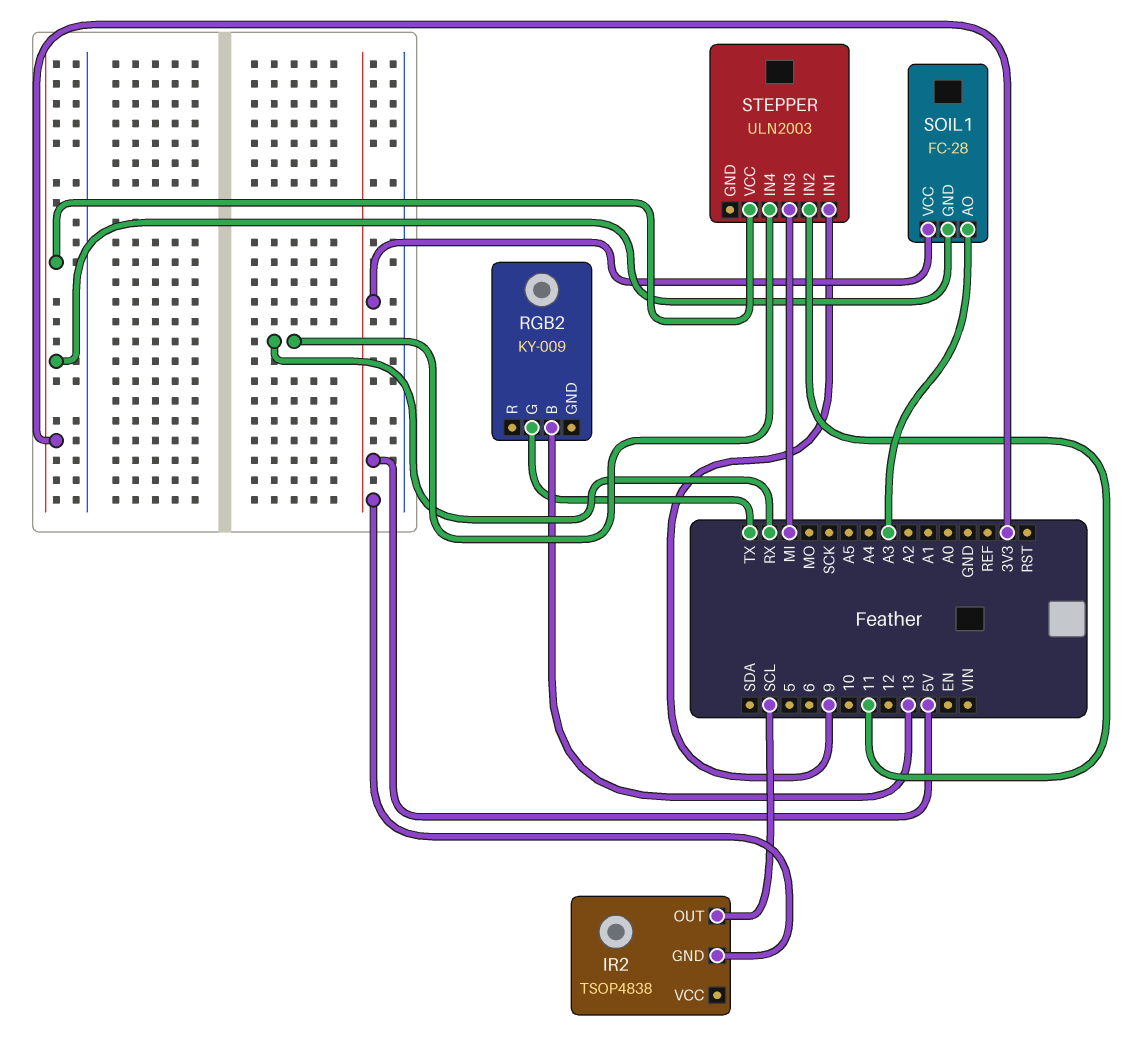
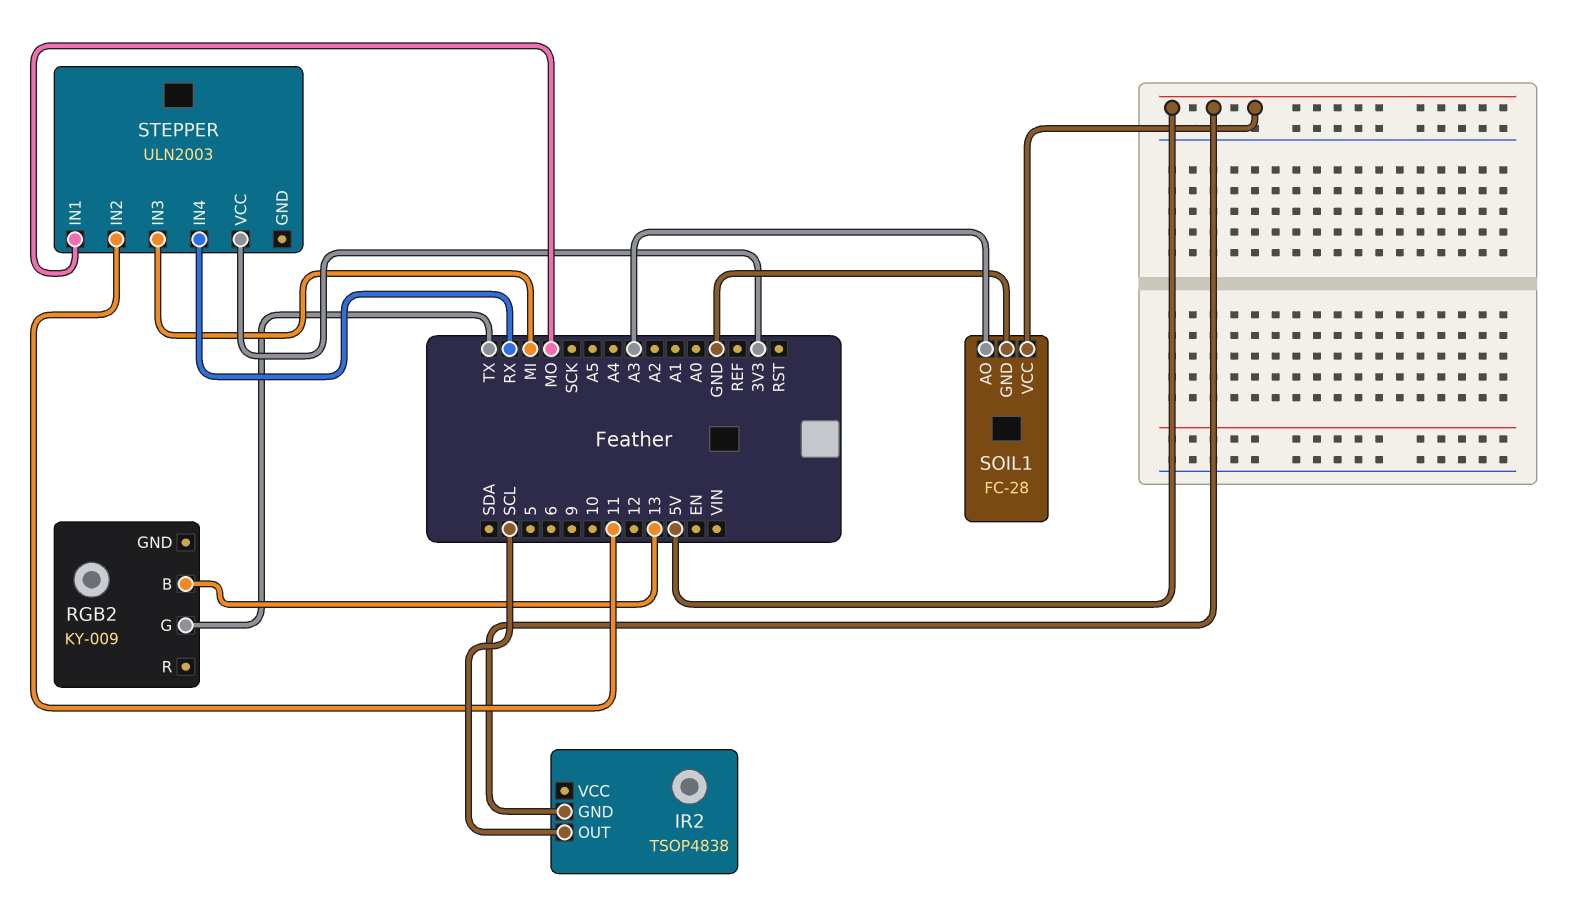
SOIL1 pin GND: 3V3 -> GND
STEPPER pin IN1: 9 -> MO

